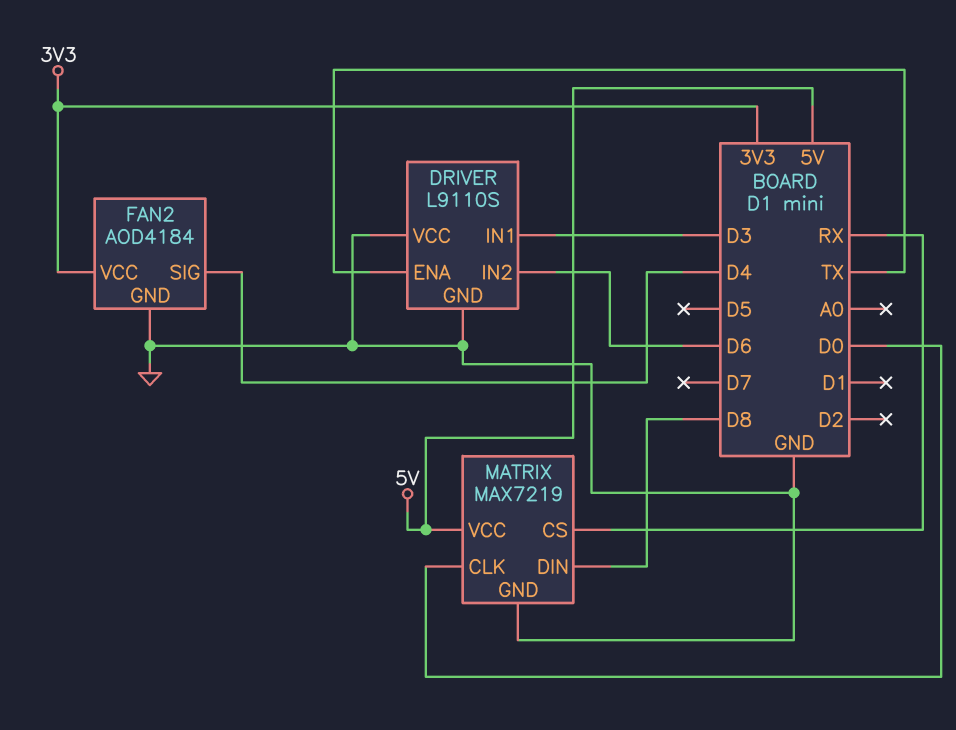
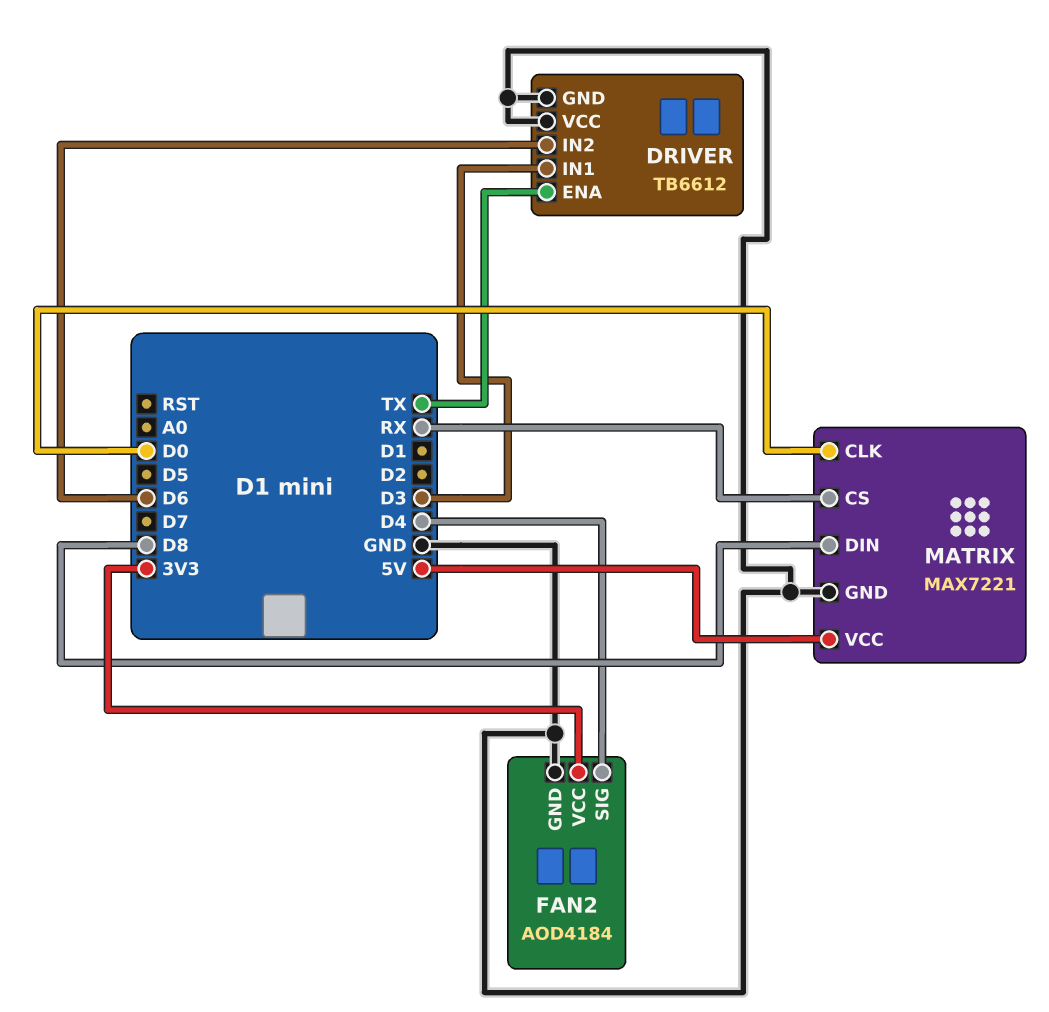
DRIVER: L9110S -> TB6612
MATRIX: MAX7219 -> MAX7221

